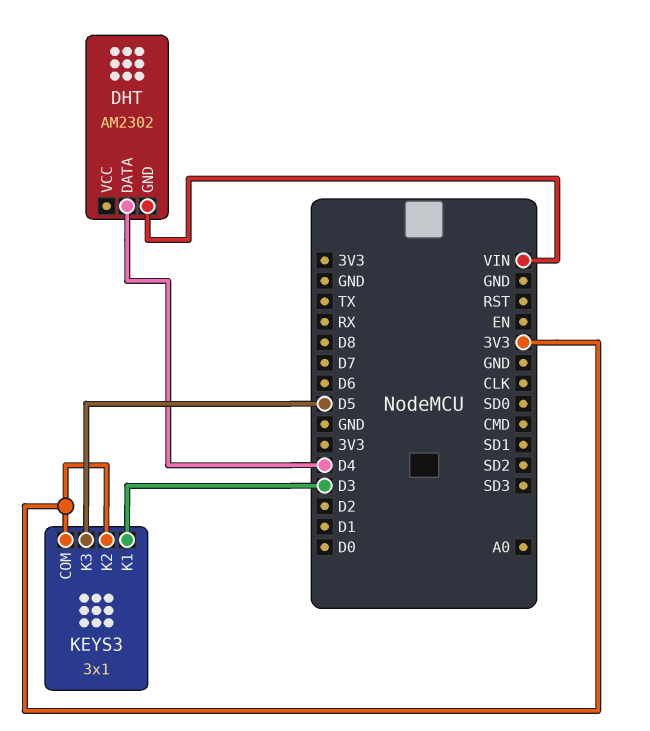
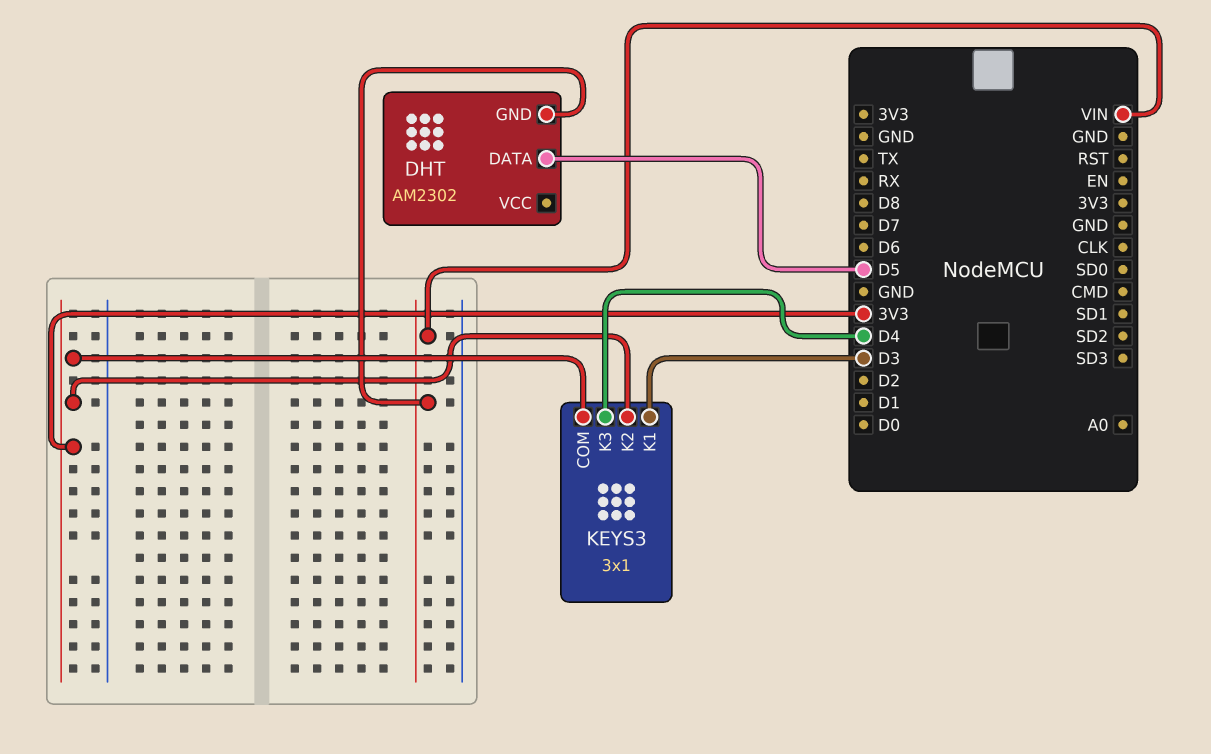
DHT pin DATA: D4 -> D5
KEYS3 pin K3: D5 -> D4

